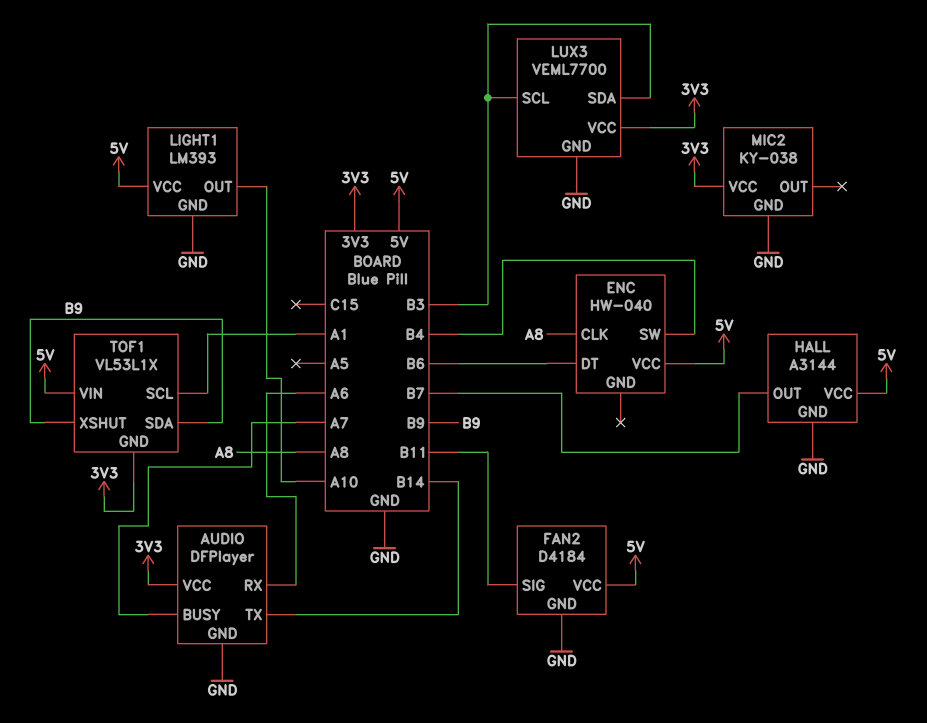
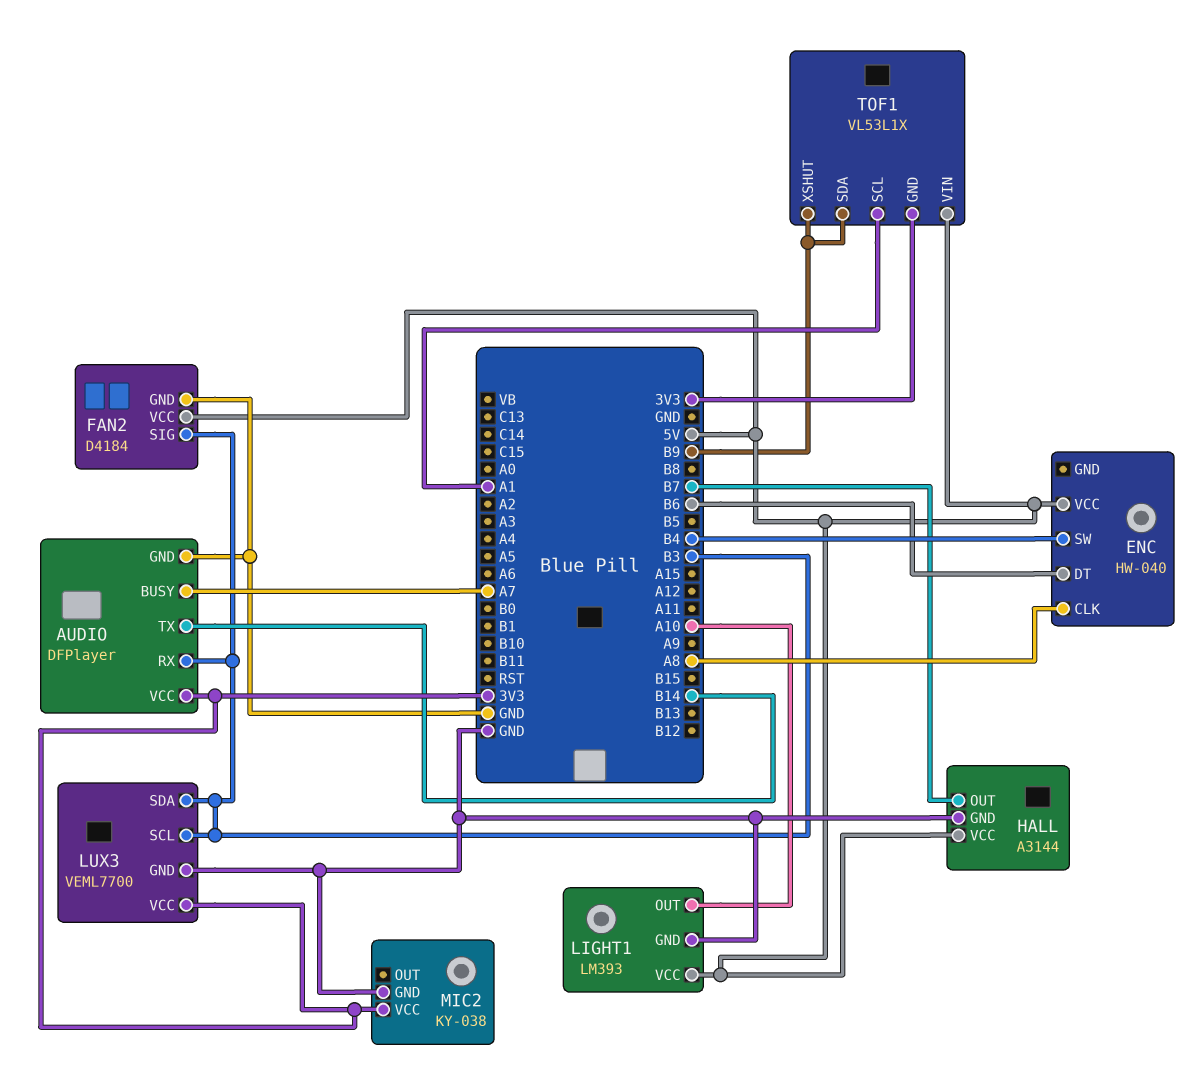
AUDIO pin RX: A6 -> B3
FAN2 pin SIG: B11 -> B3

